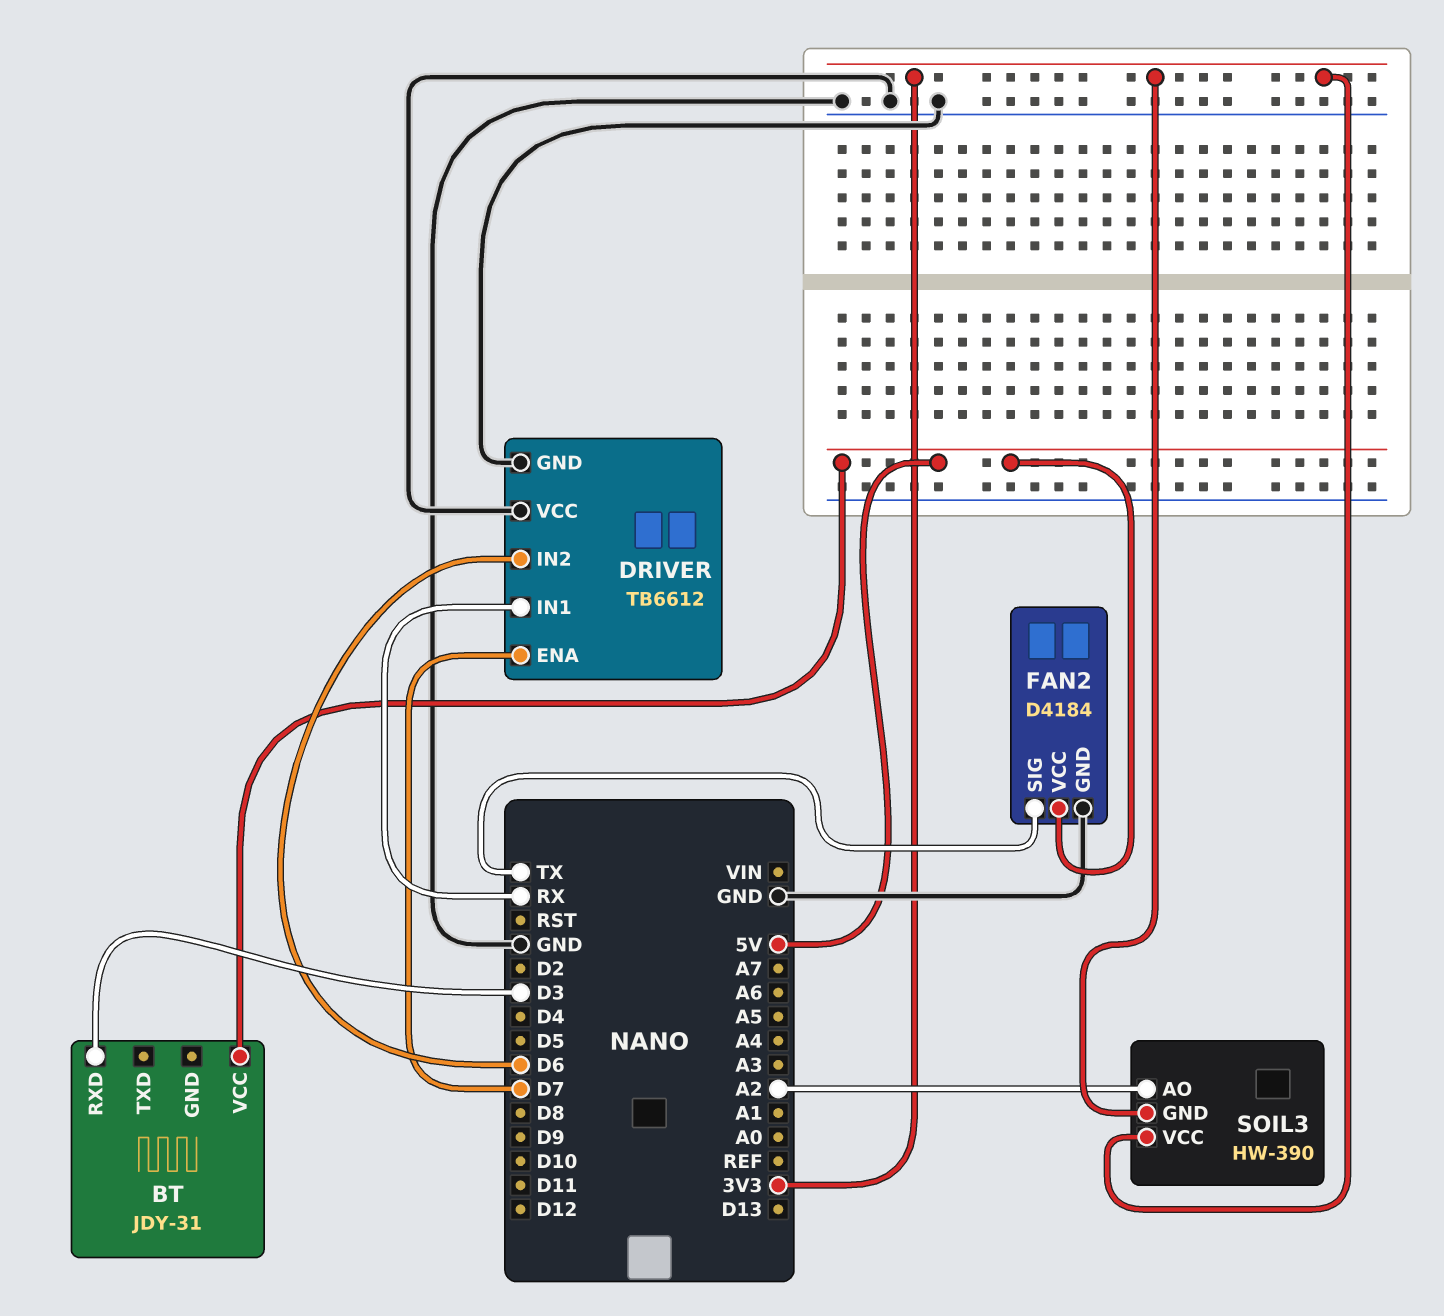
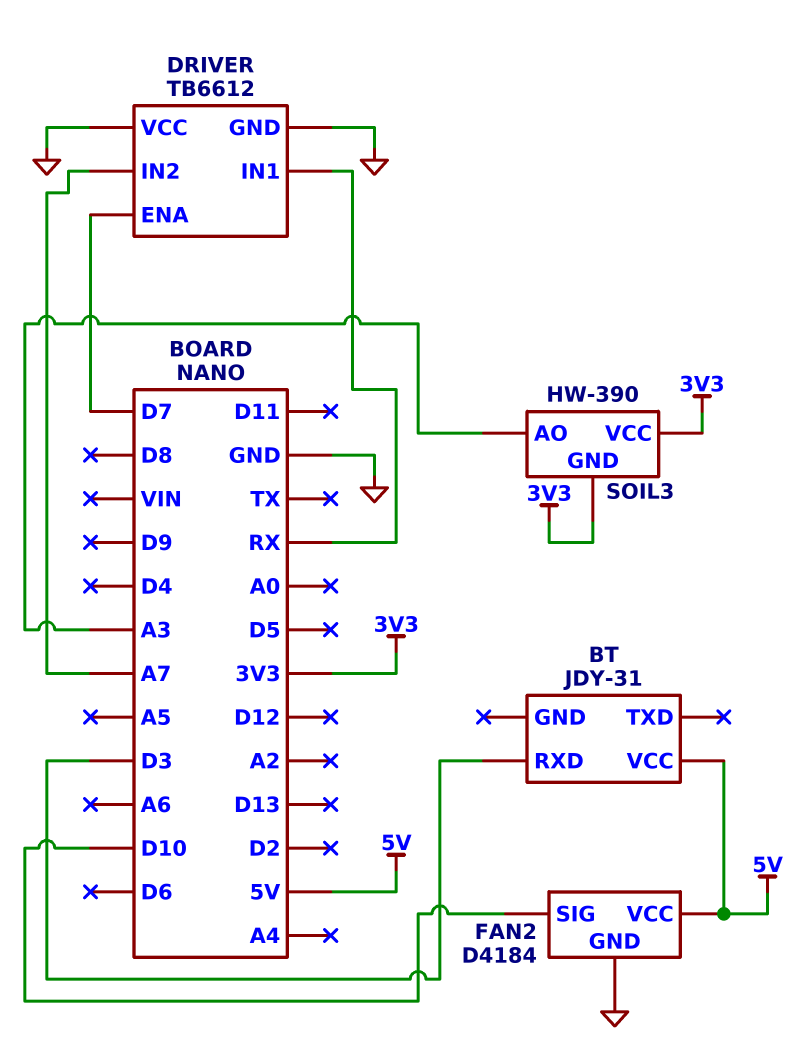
DRIVER pin IN2: D6 -> A7
FAN2 pin SIG: TX -> D10
SOIL3 pin AO: A2 -> A3

